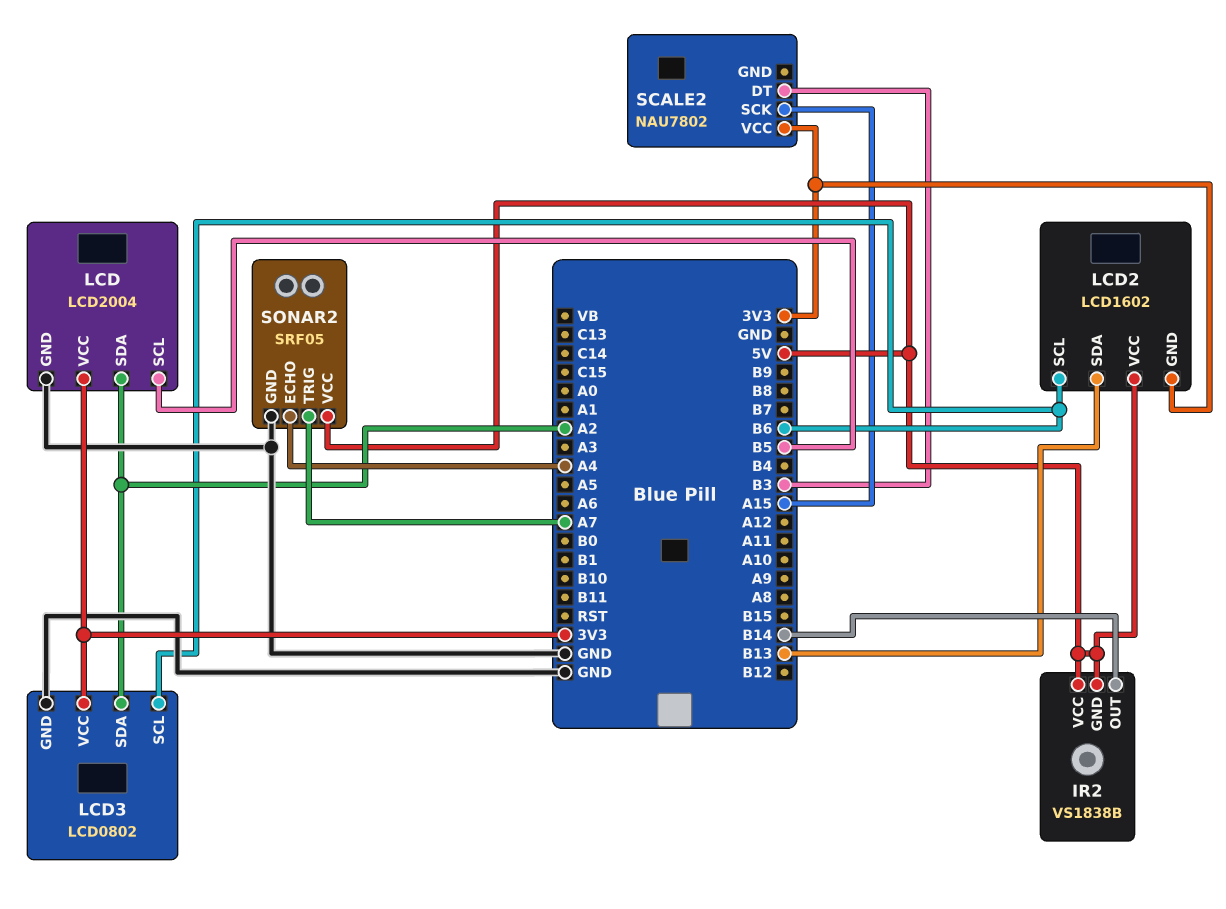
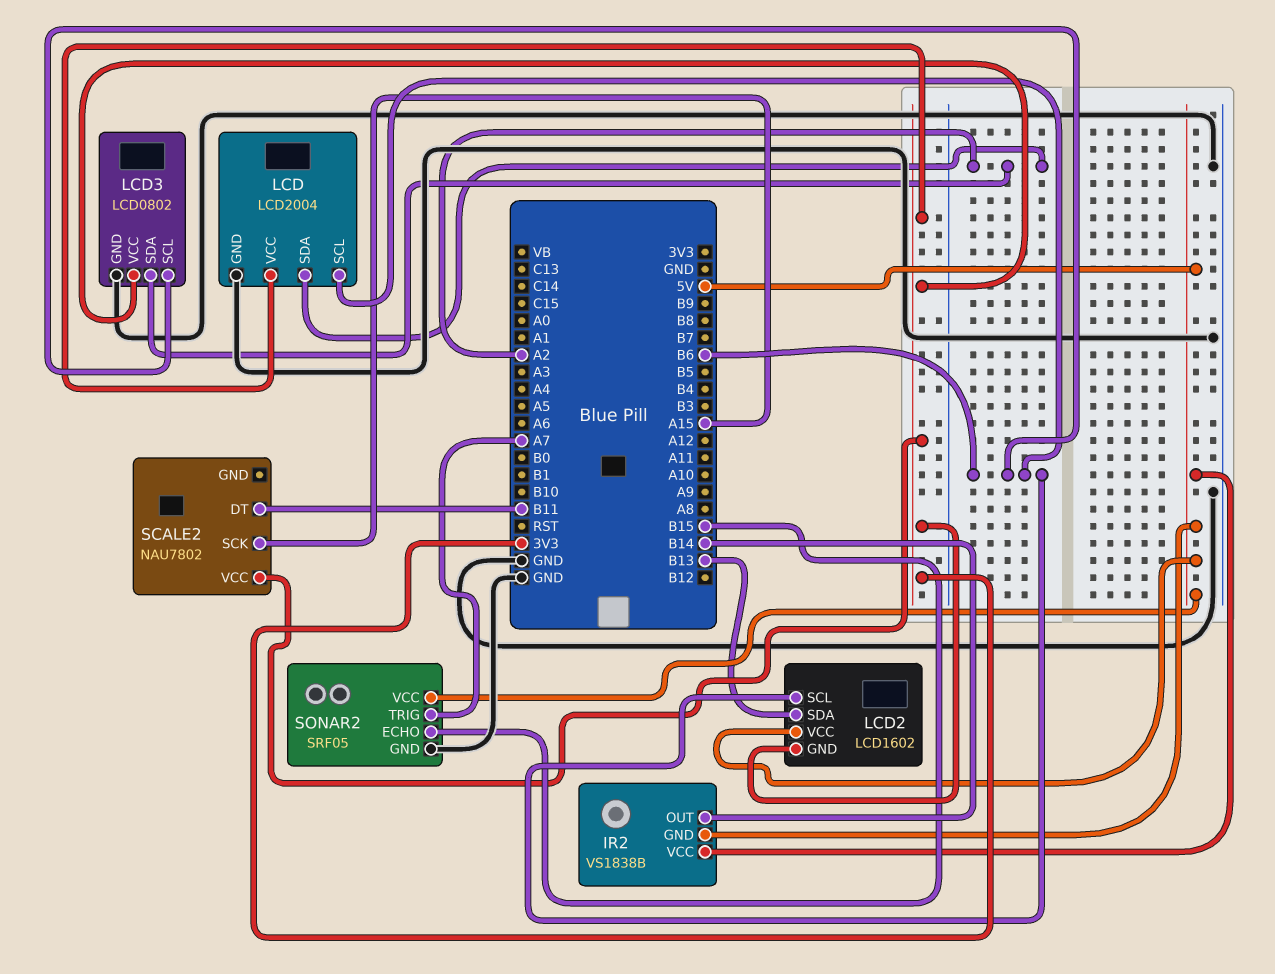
LCD pin SCL: B5 -> B6
SCALE2 pin DT: B3 -> B11
SONAR2 pin ECHO: A4 -> B15

